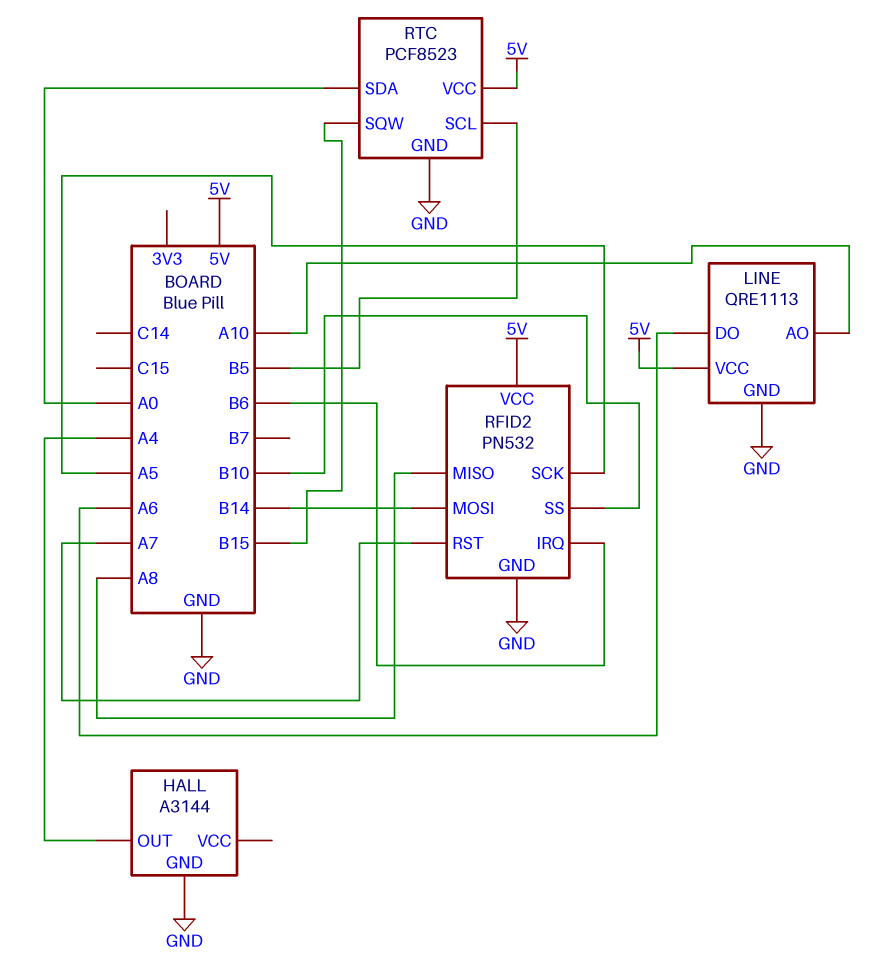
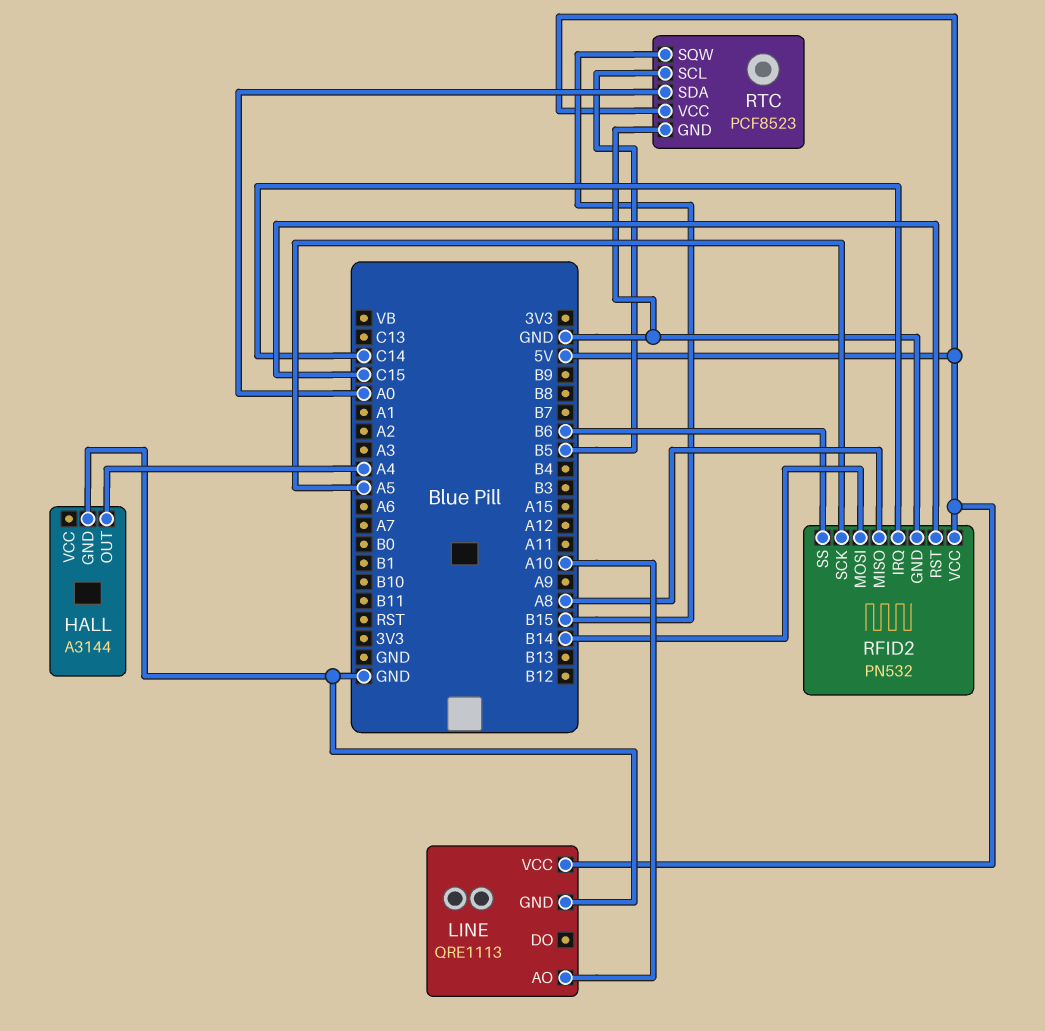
LINE pin DO: A6 -> none
RFID2 pin IRQ: B6 -> C14
RFID2 pin RST: A7 -> C15
RFID2 pin SS: B10 -> B6

